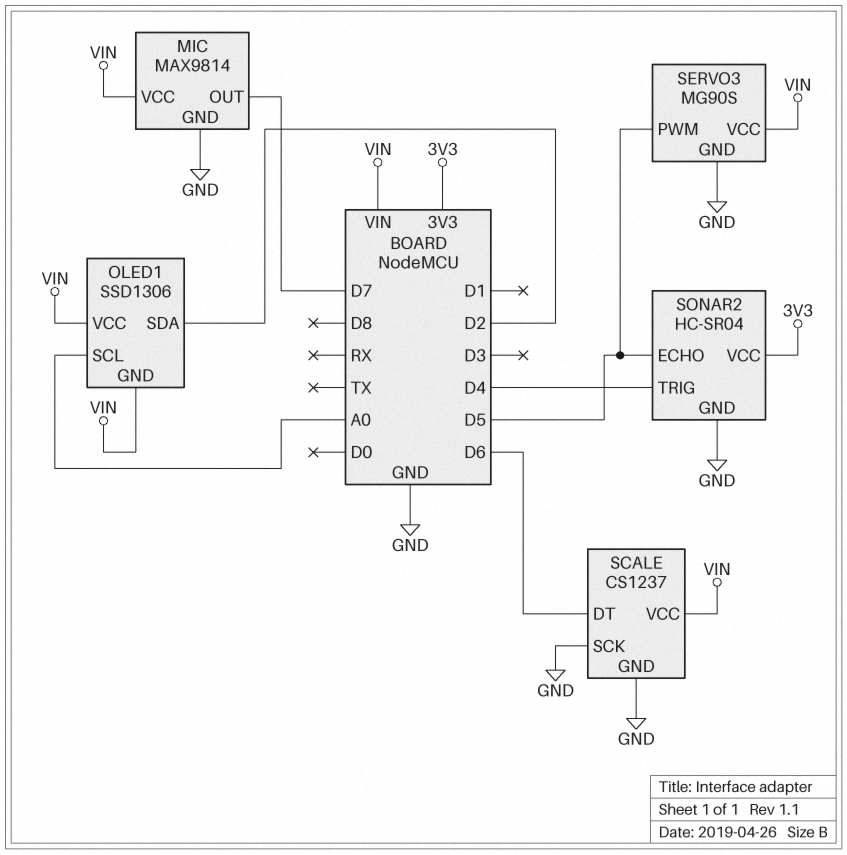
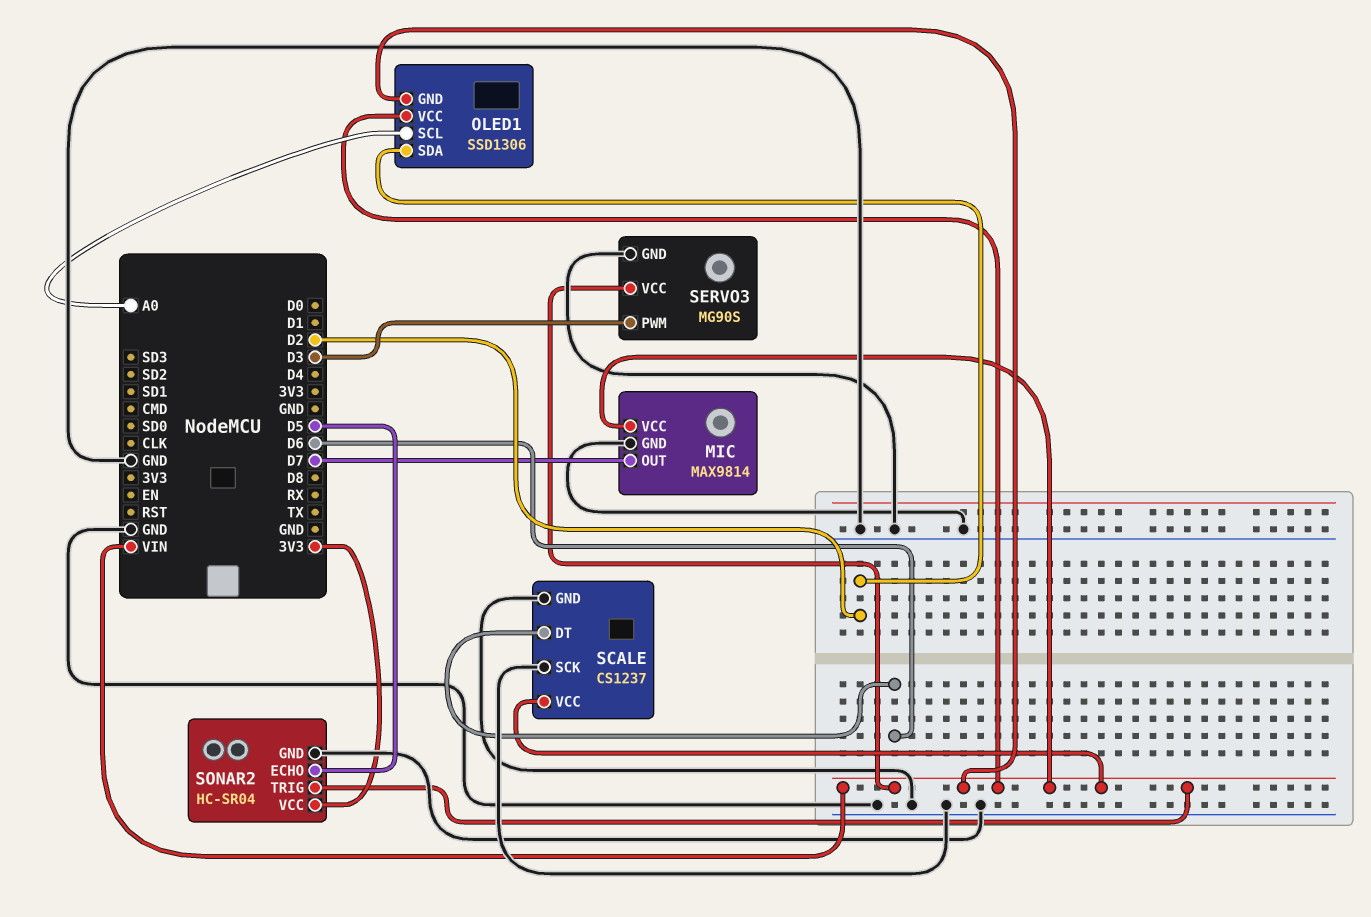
SERVO3 pin PWM: D5 -> D3
SONAR2 pin TRIG: D4 -> VIN

